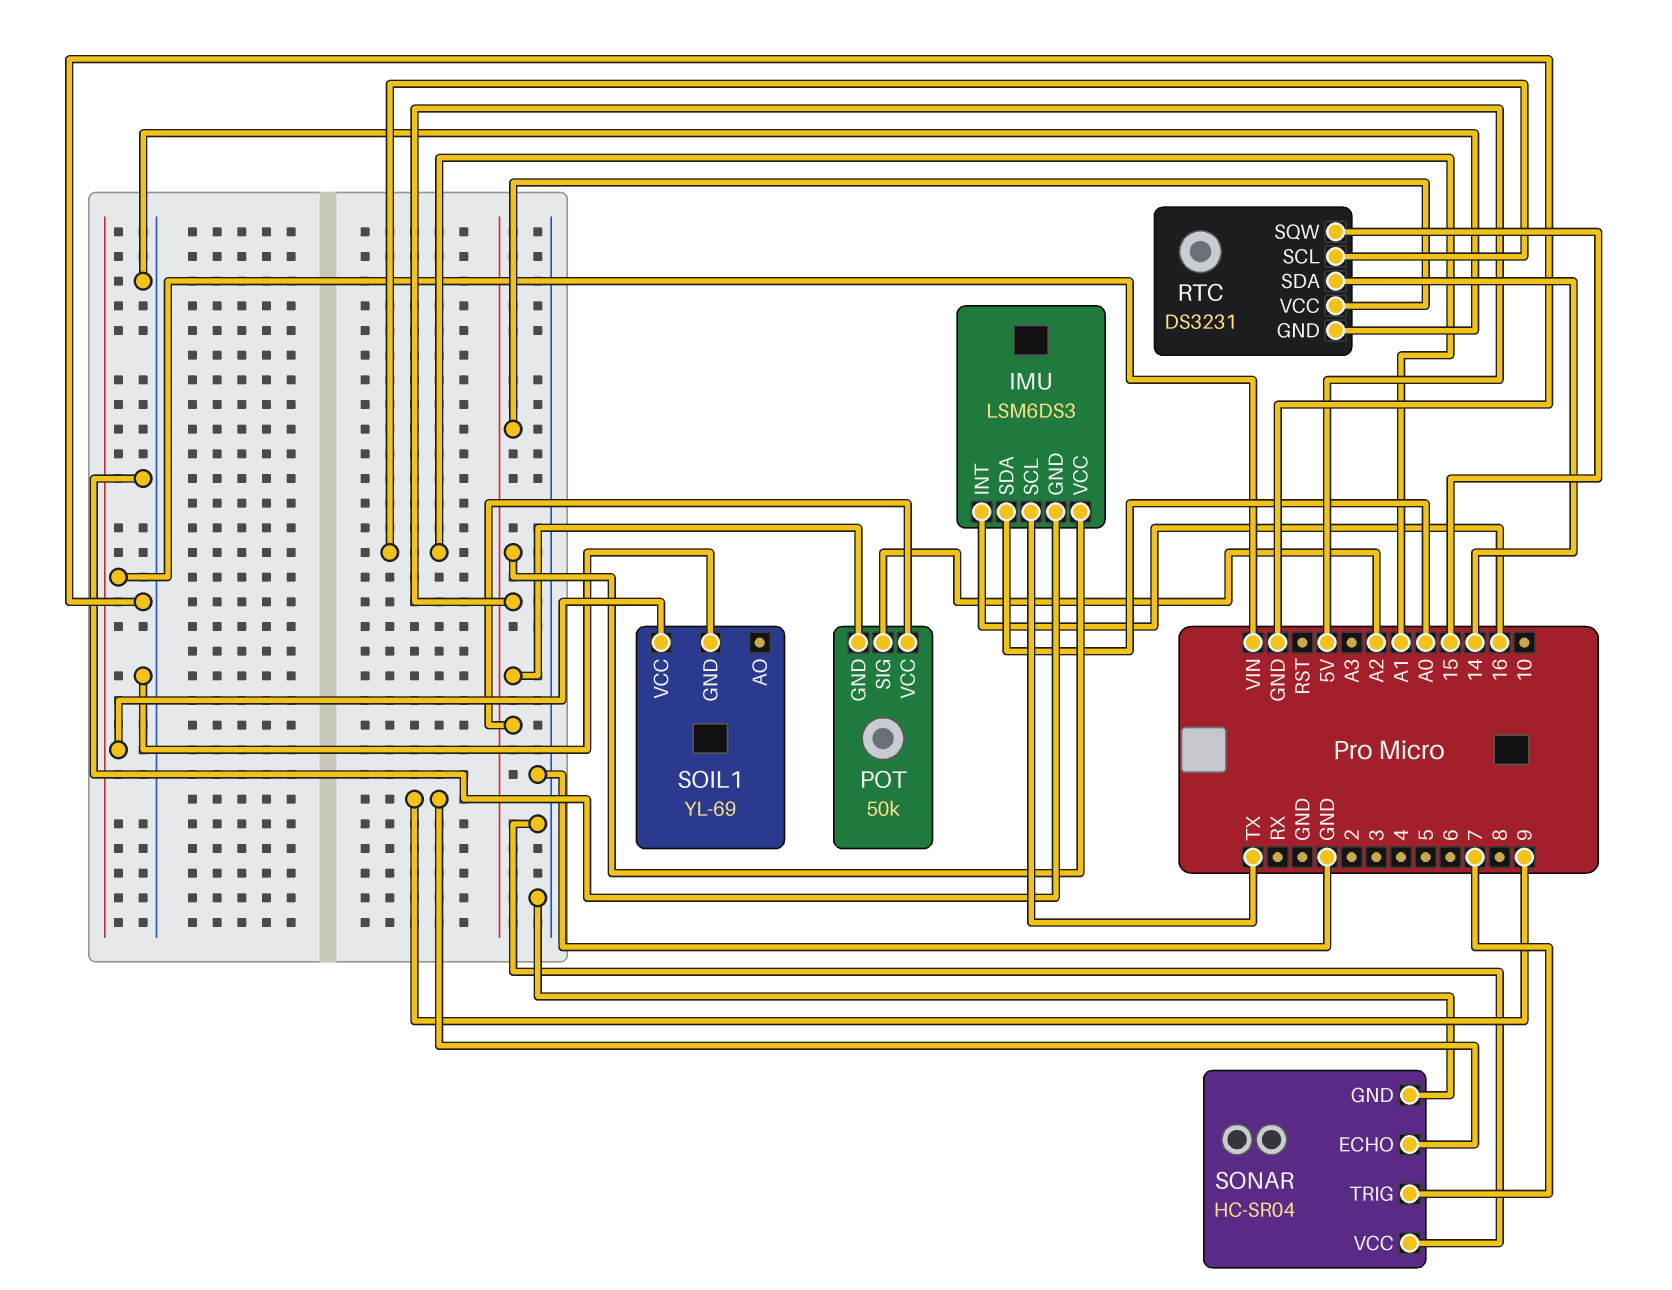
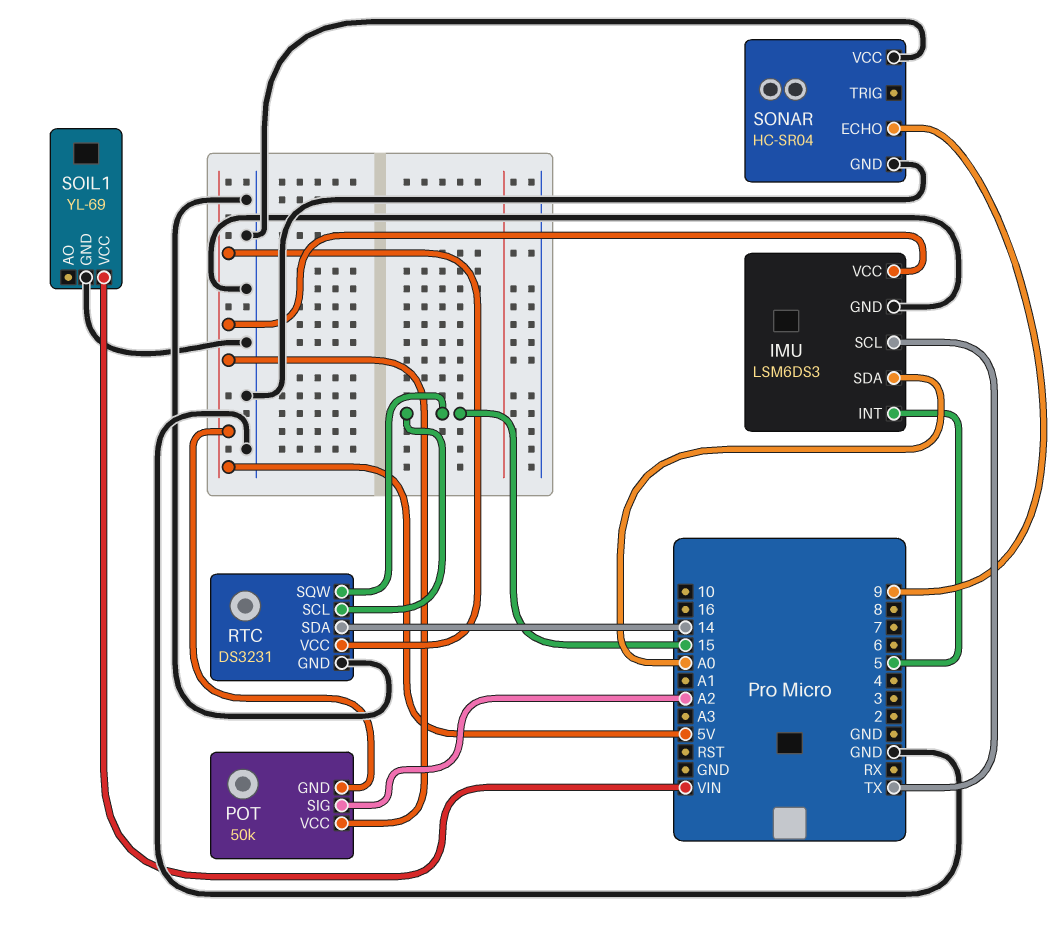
IMU pin INT: 16 -> 5
RTC pin SCL: A1 -> 15
SONAR pin TRIG: 7 -> none

